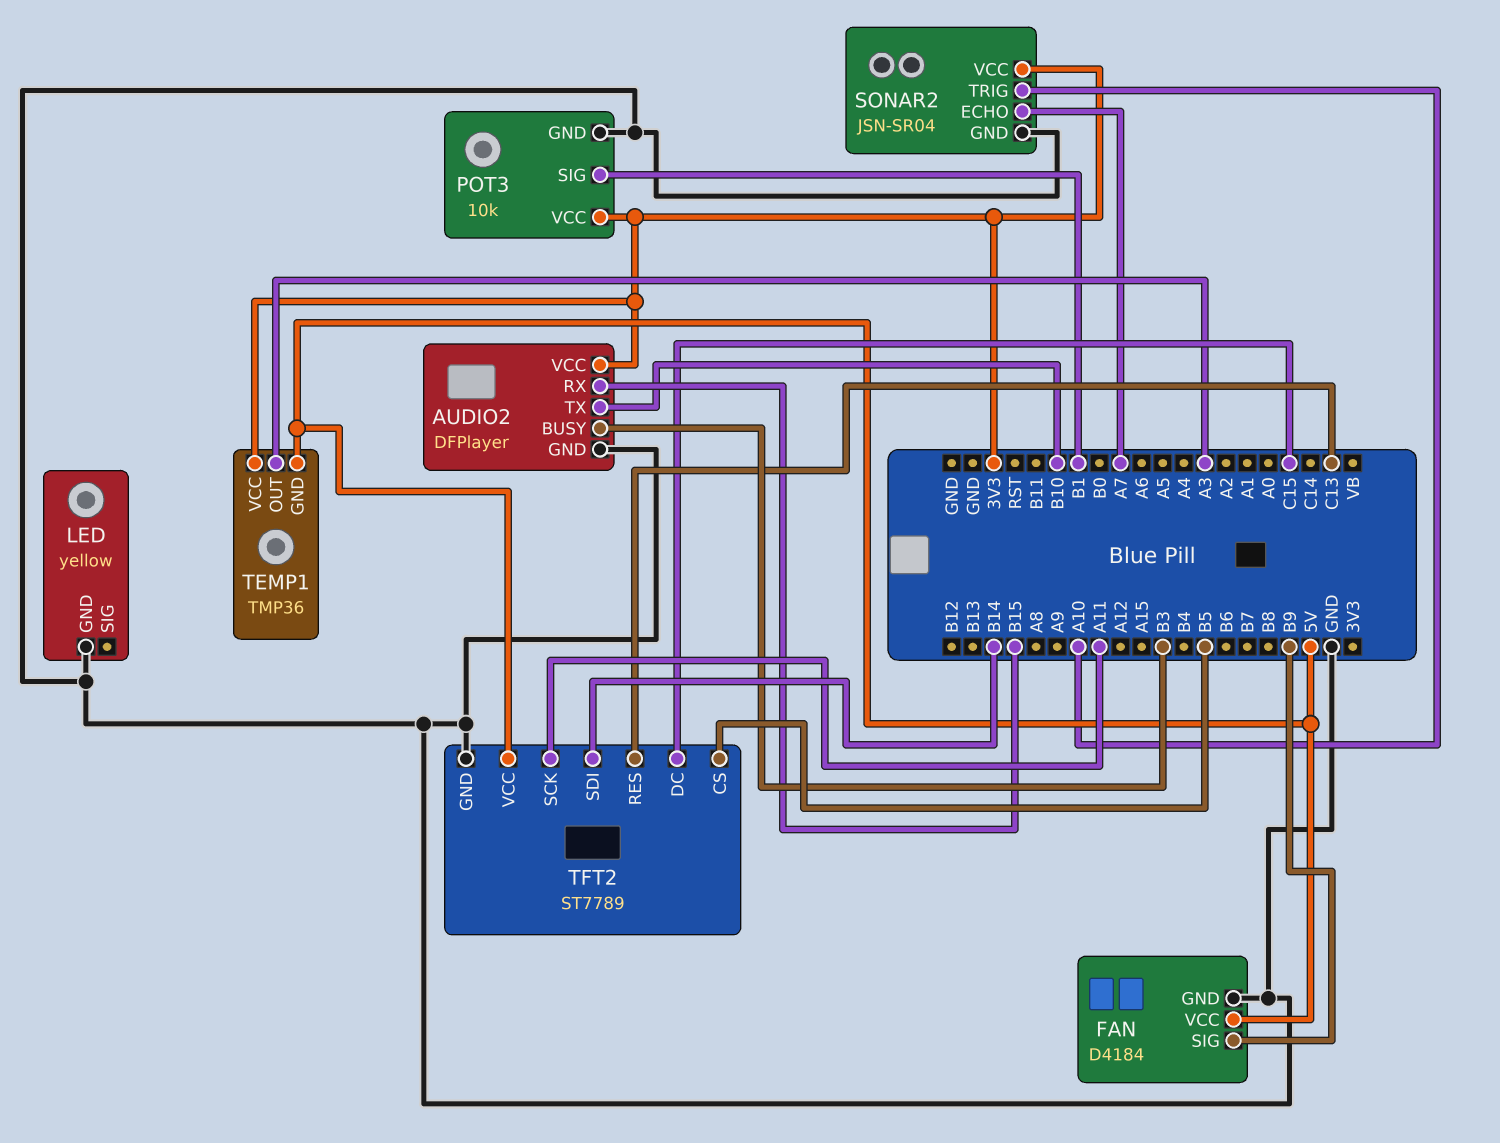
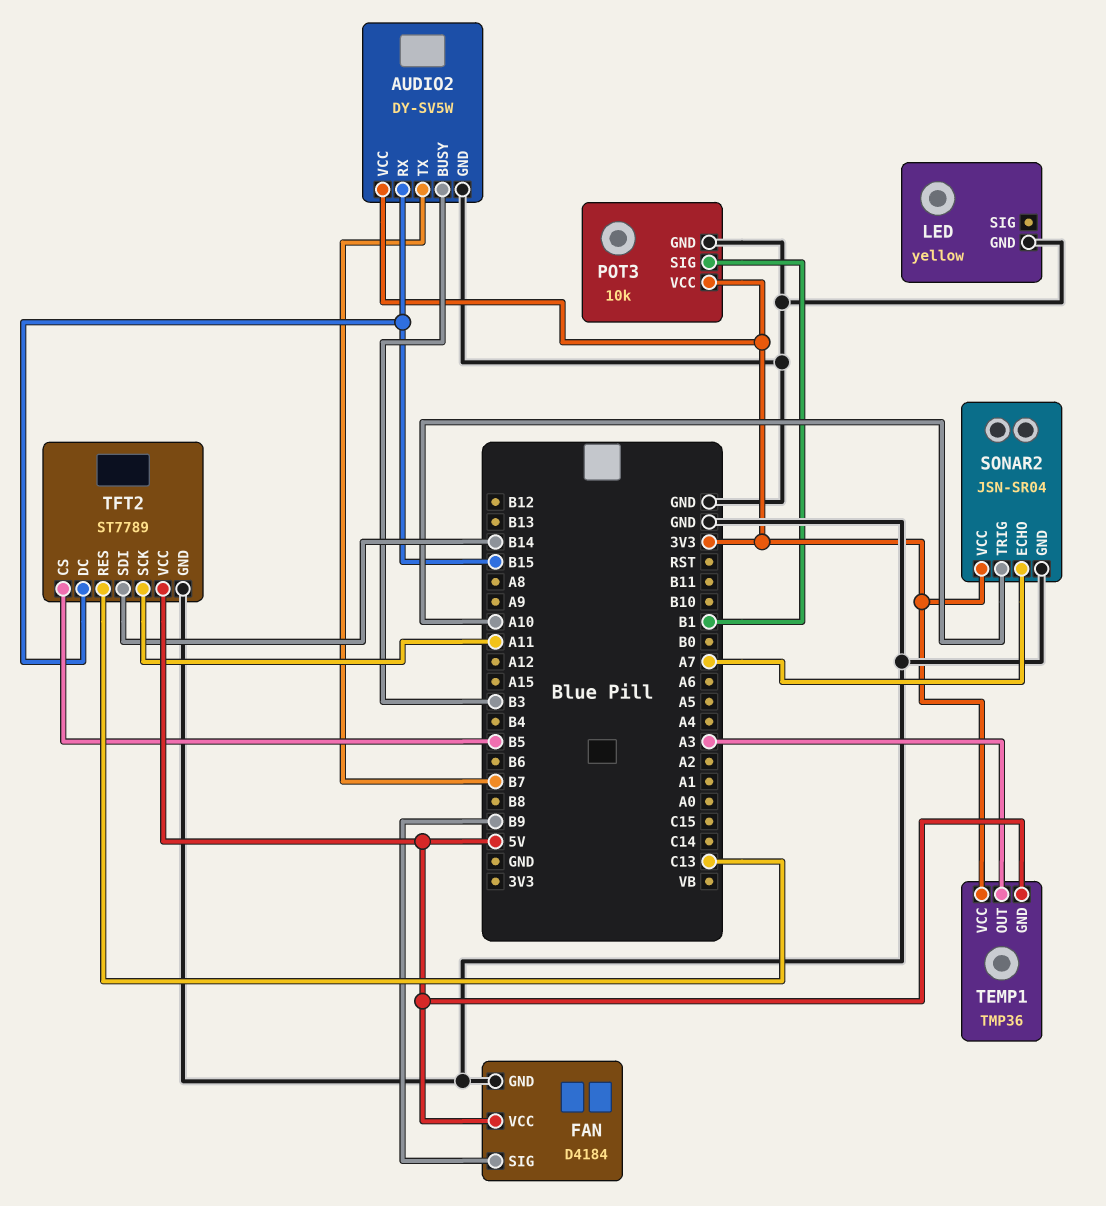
AUDIO2: DFPlayer -> DY-SV5W
AUDIO2 pin TX: B10 -> B7
TFT2 pin DC: C15 -> B15

